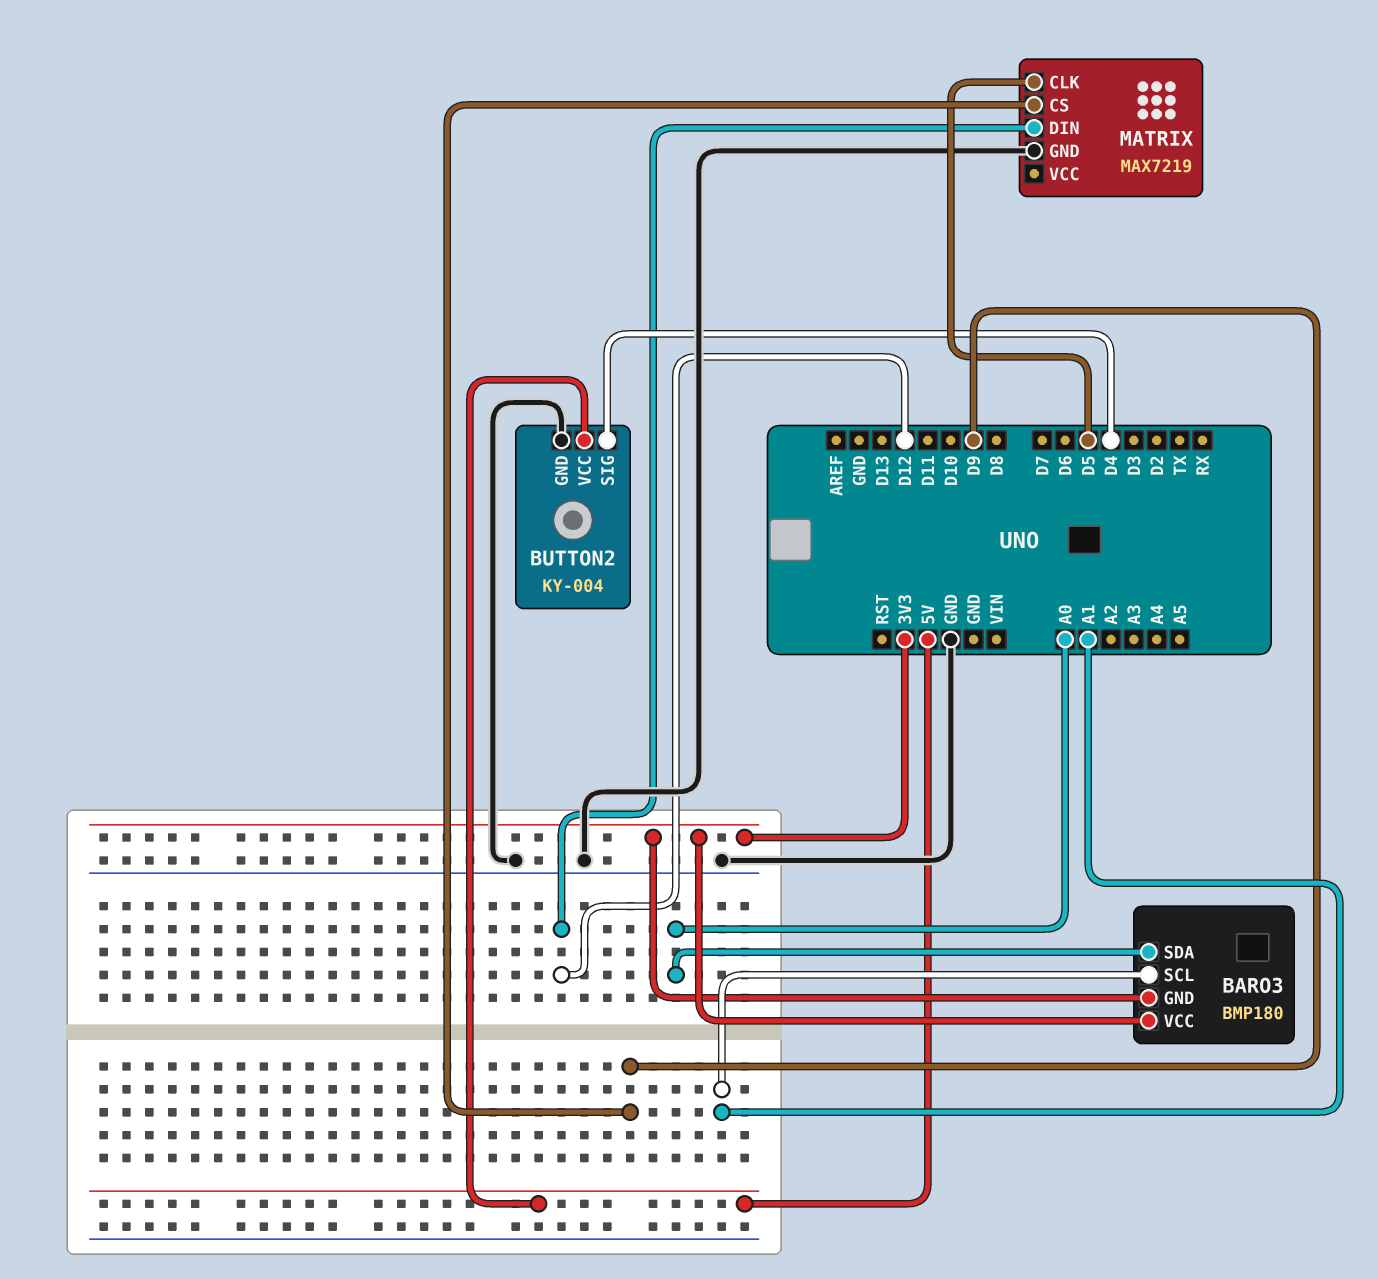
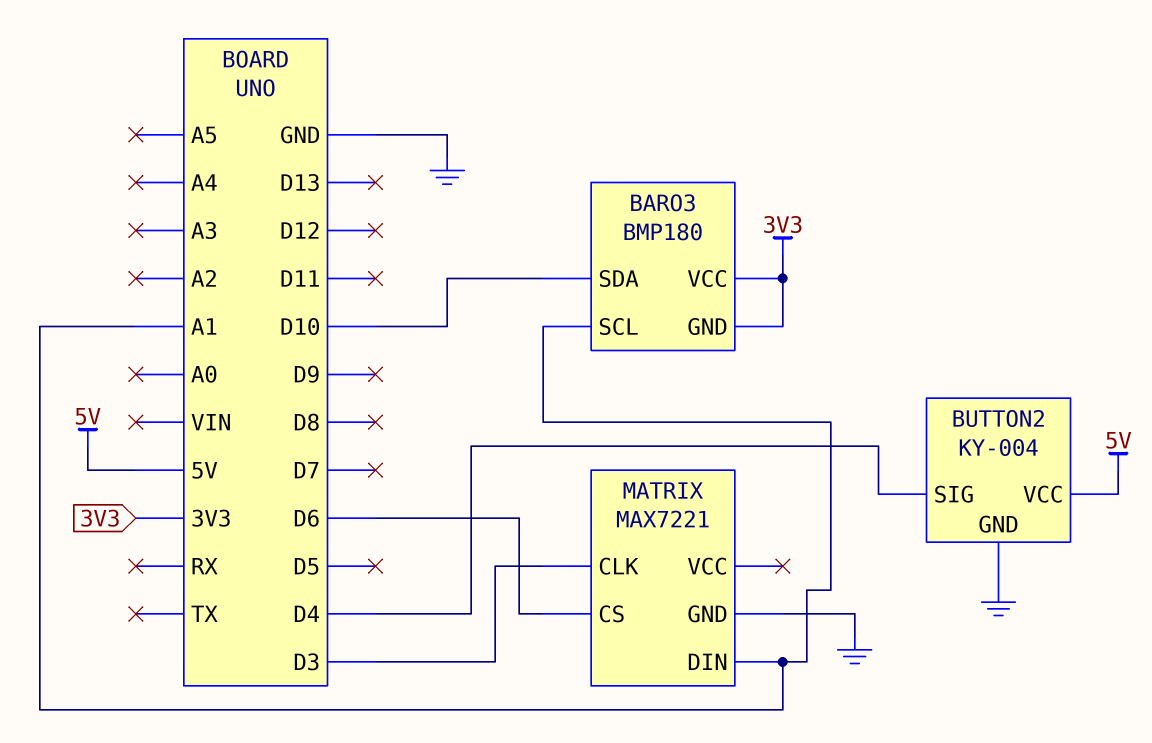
BARO3 pin SDA: A0 -> D10
MATRIX: MAX7219 -> MAX7221
MATRIX pin CLK: D5 -> D3
MATRIX pin CS: D9 -> D6
MATRIX pin DIN: D12 -> A1

